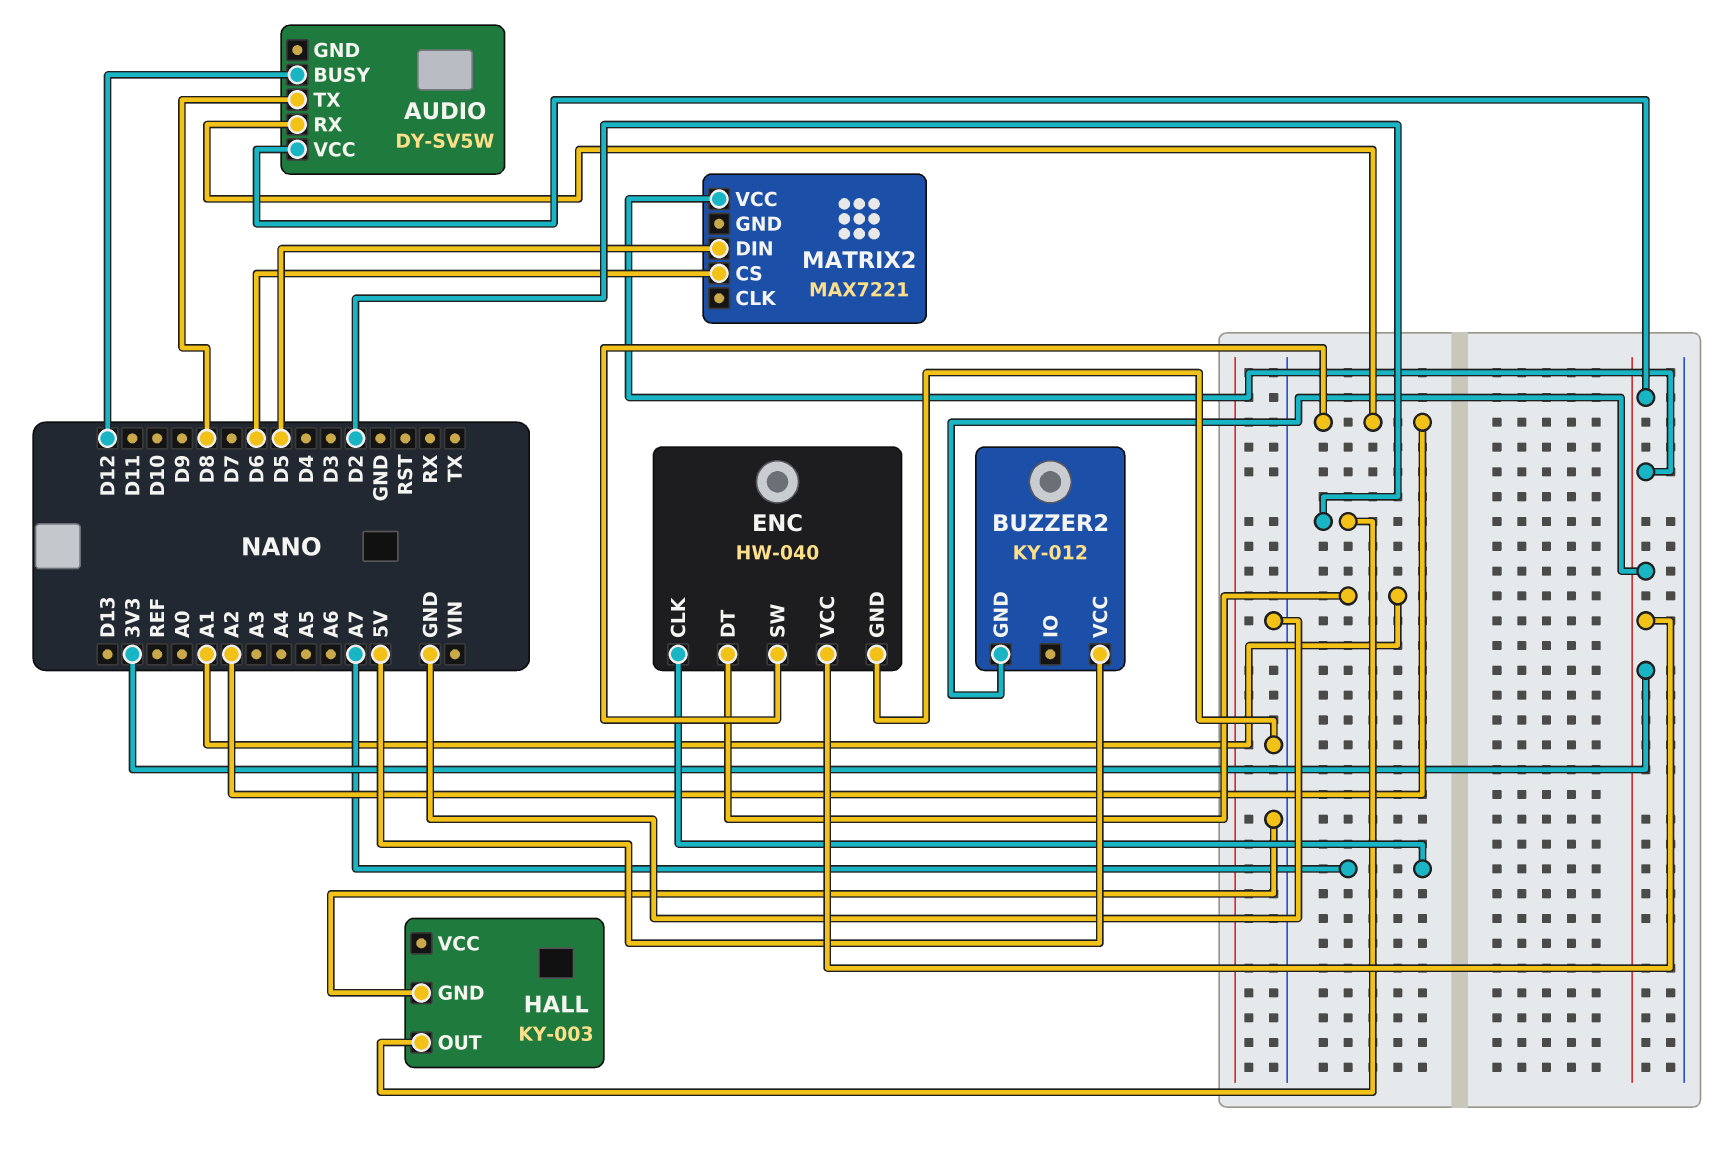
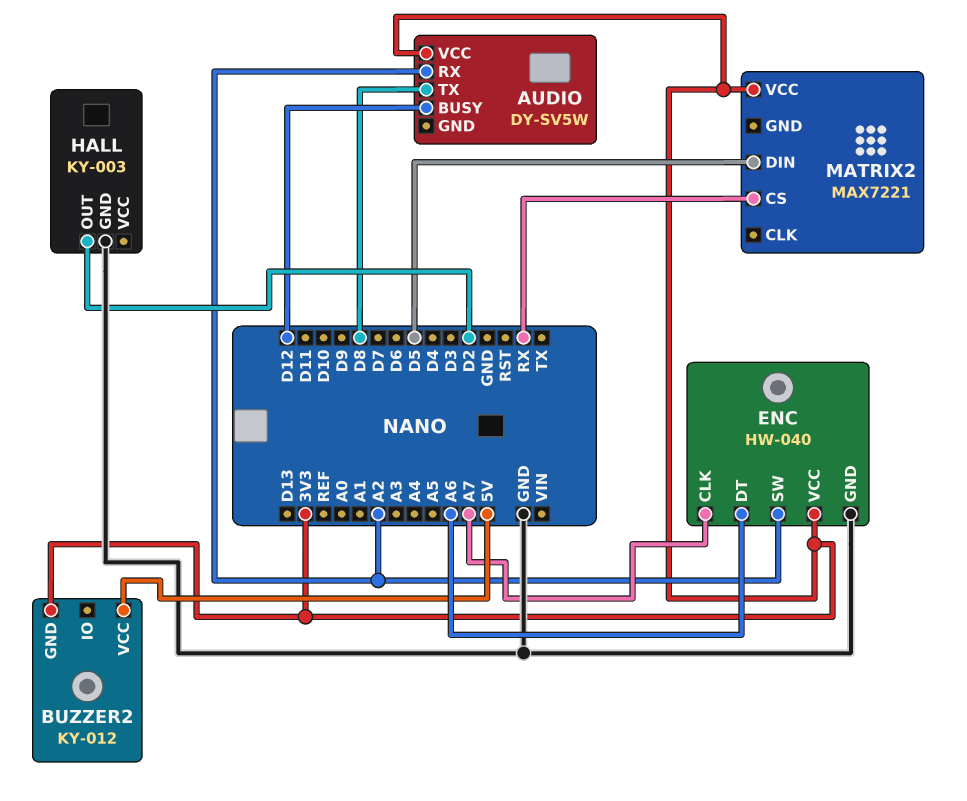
ENC pin DT: A1 -> A6
MATRIX2 pin CS: D6 -> RX

